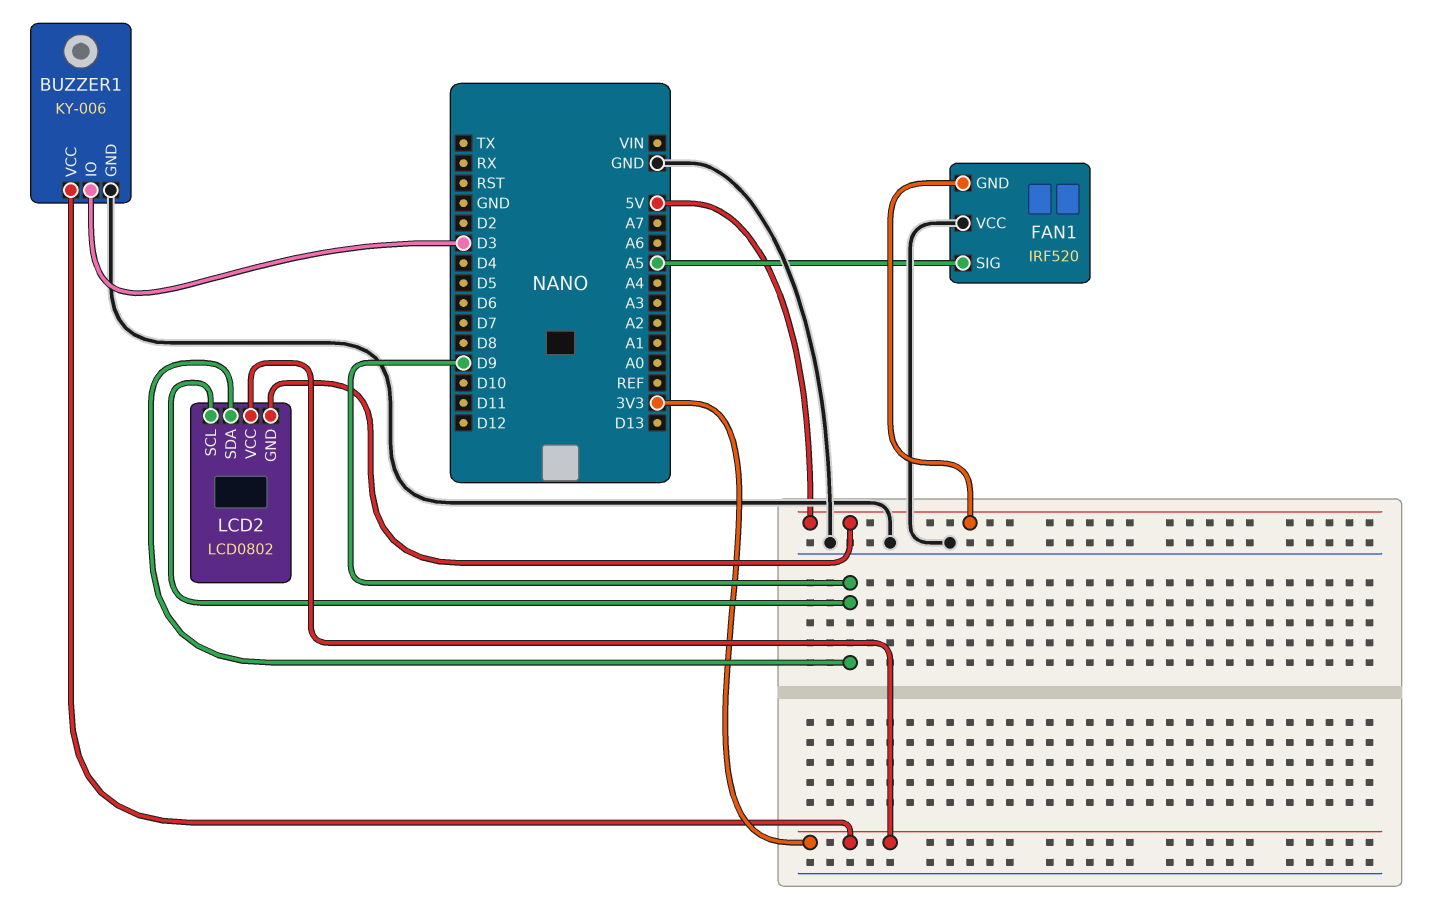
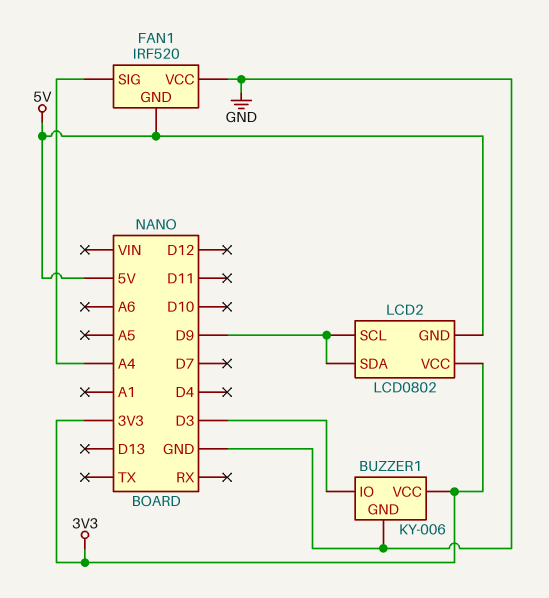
FAN1 pin SIG: A5 -> A4

